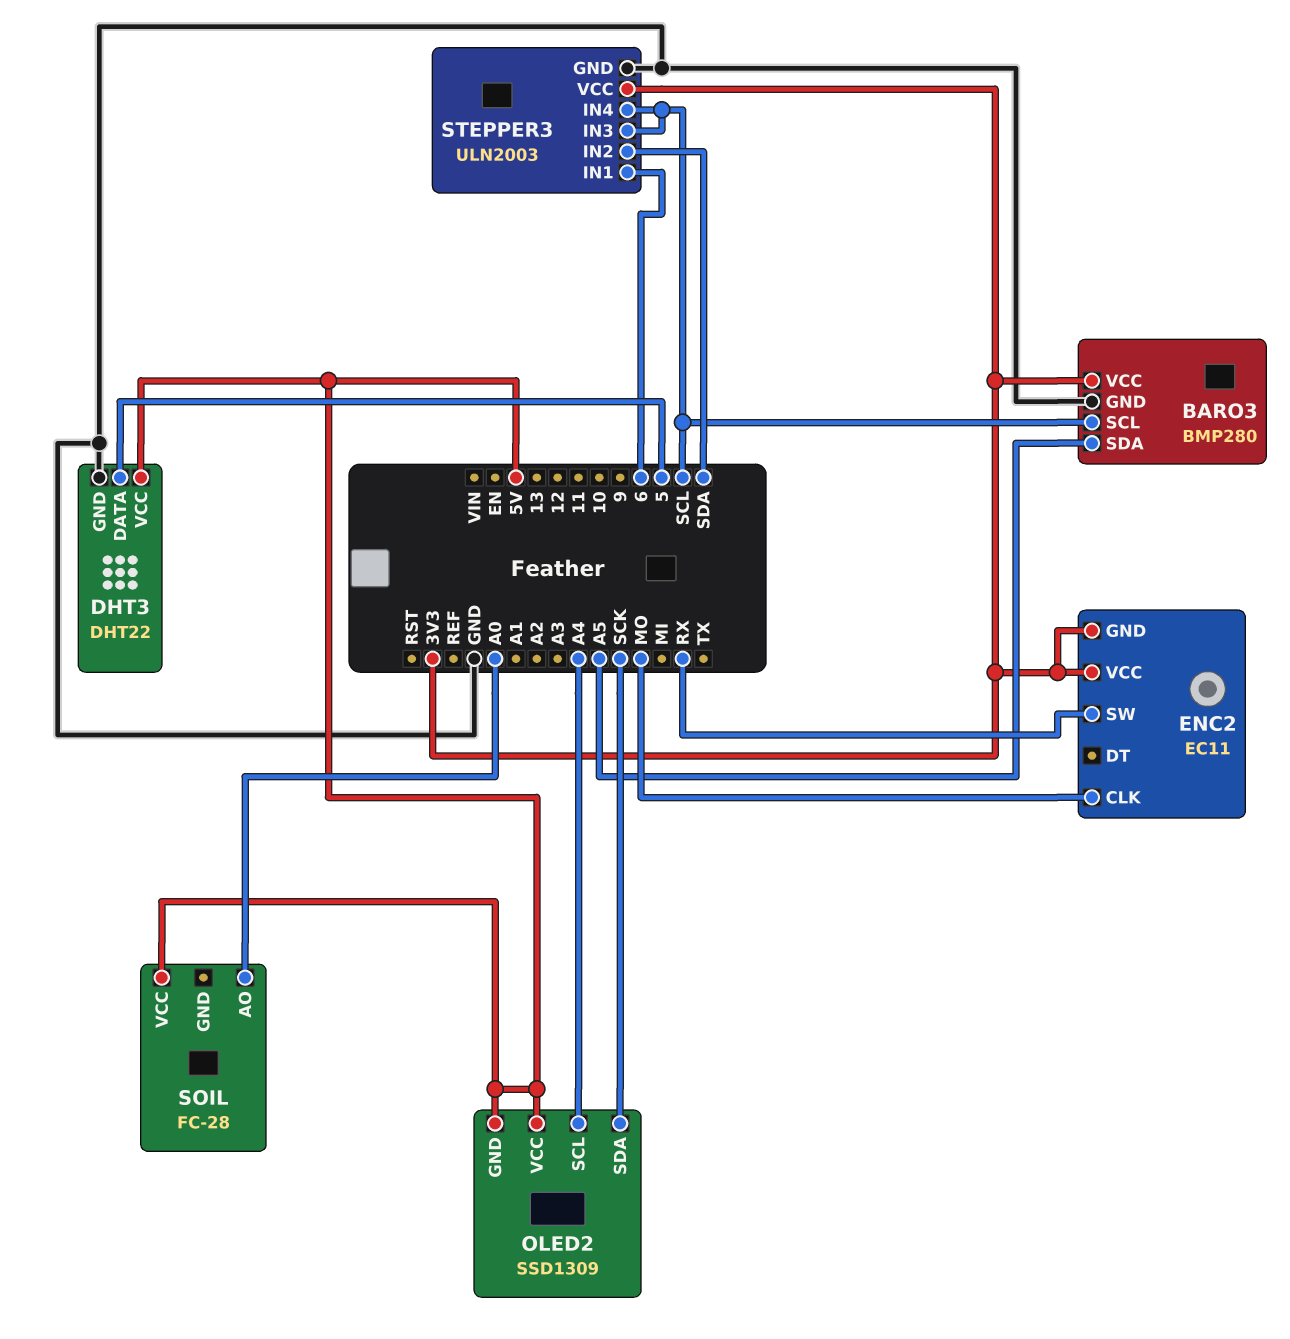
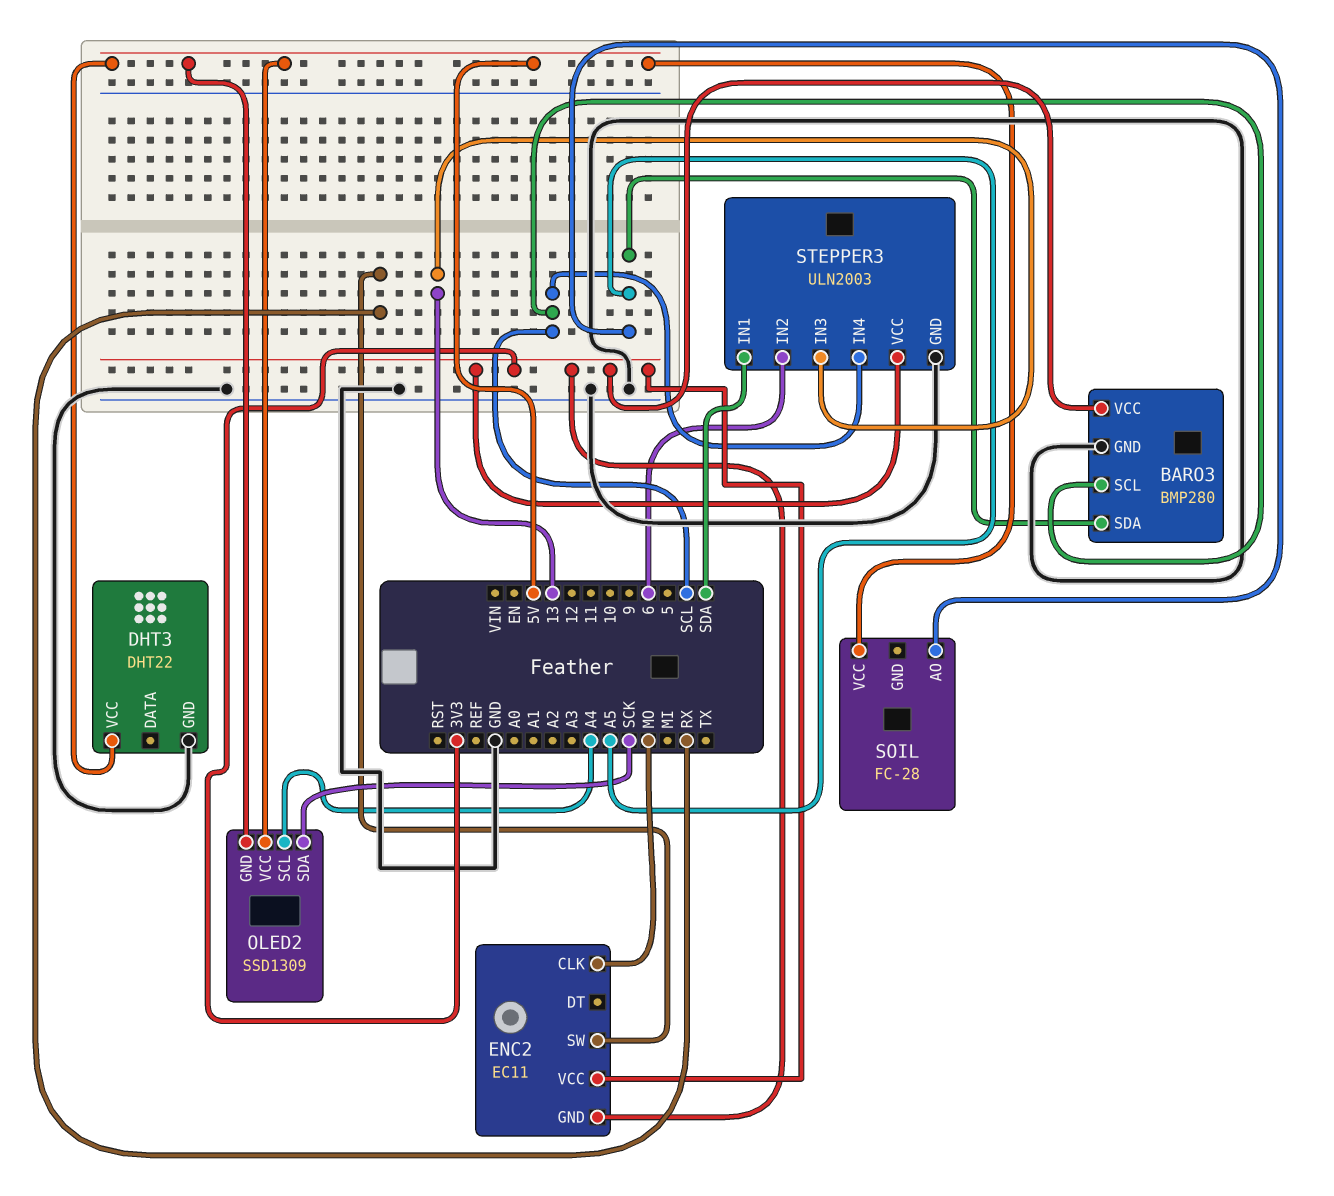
DHT3 pin DATA: 5 -> none
SOIL pin AO: A0 -> A5
STEPPER3 pin IN1: 6 -> SDA
STEPPER3 pin IN2: SDA -> 6
STEPPER3 pin IN3: SCL -> 13

